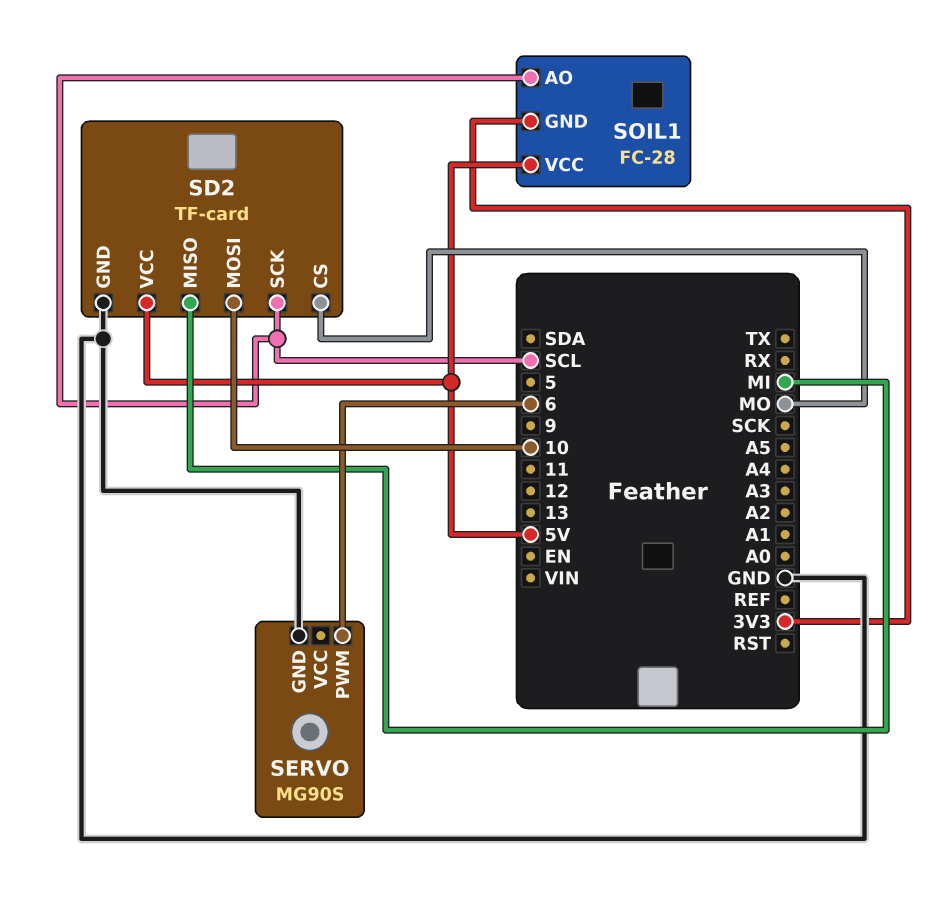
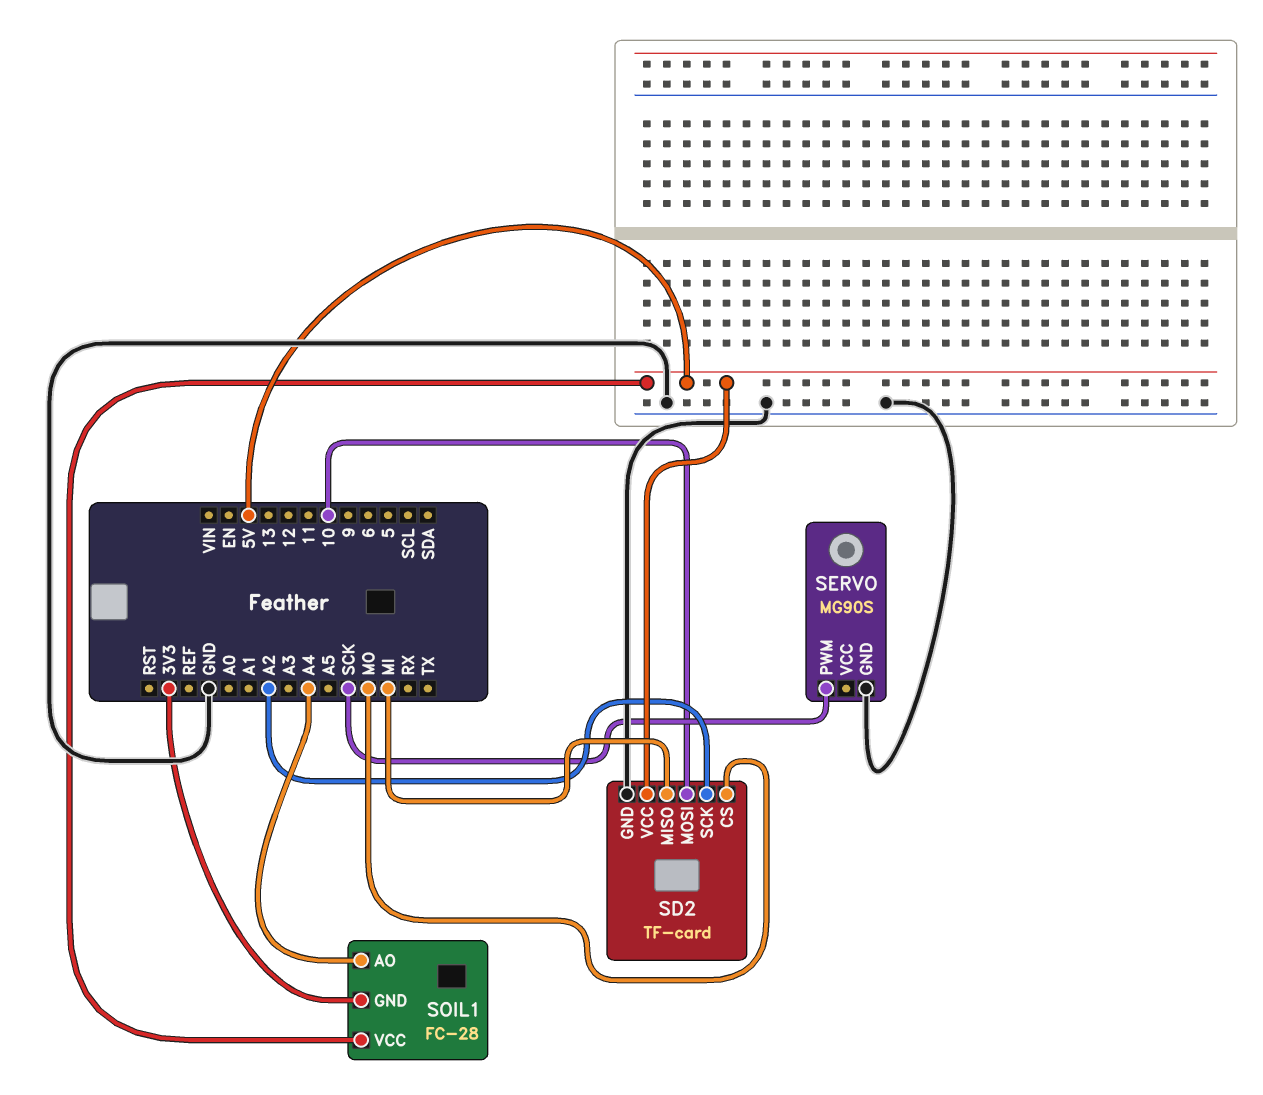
SD2 pin SCK: SCL -> A2
SERVO pin PWM: 6 -> SCK
SOIL1 pin AO: SCL -> A4

